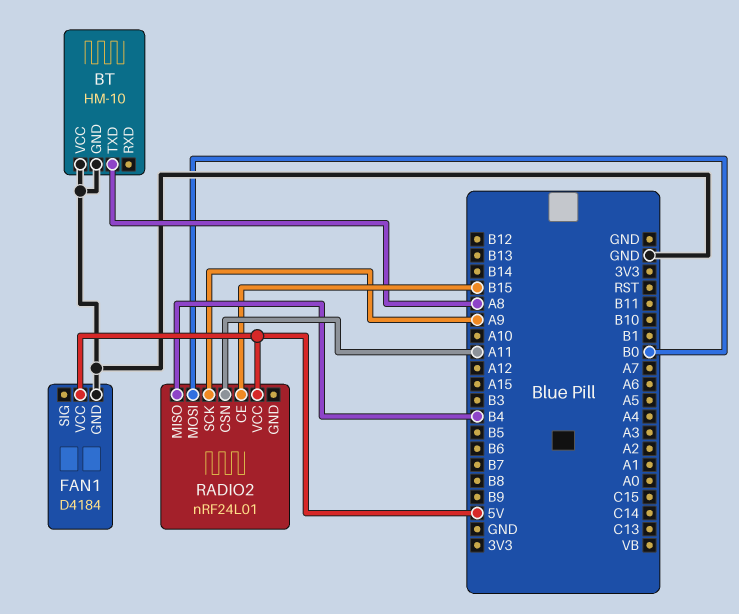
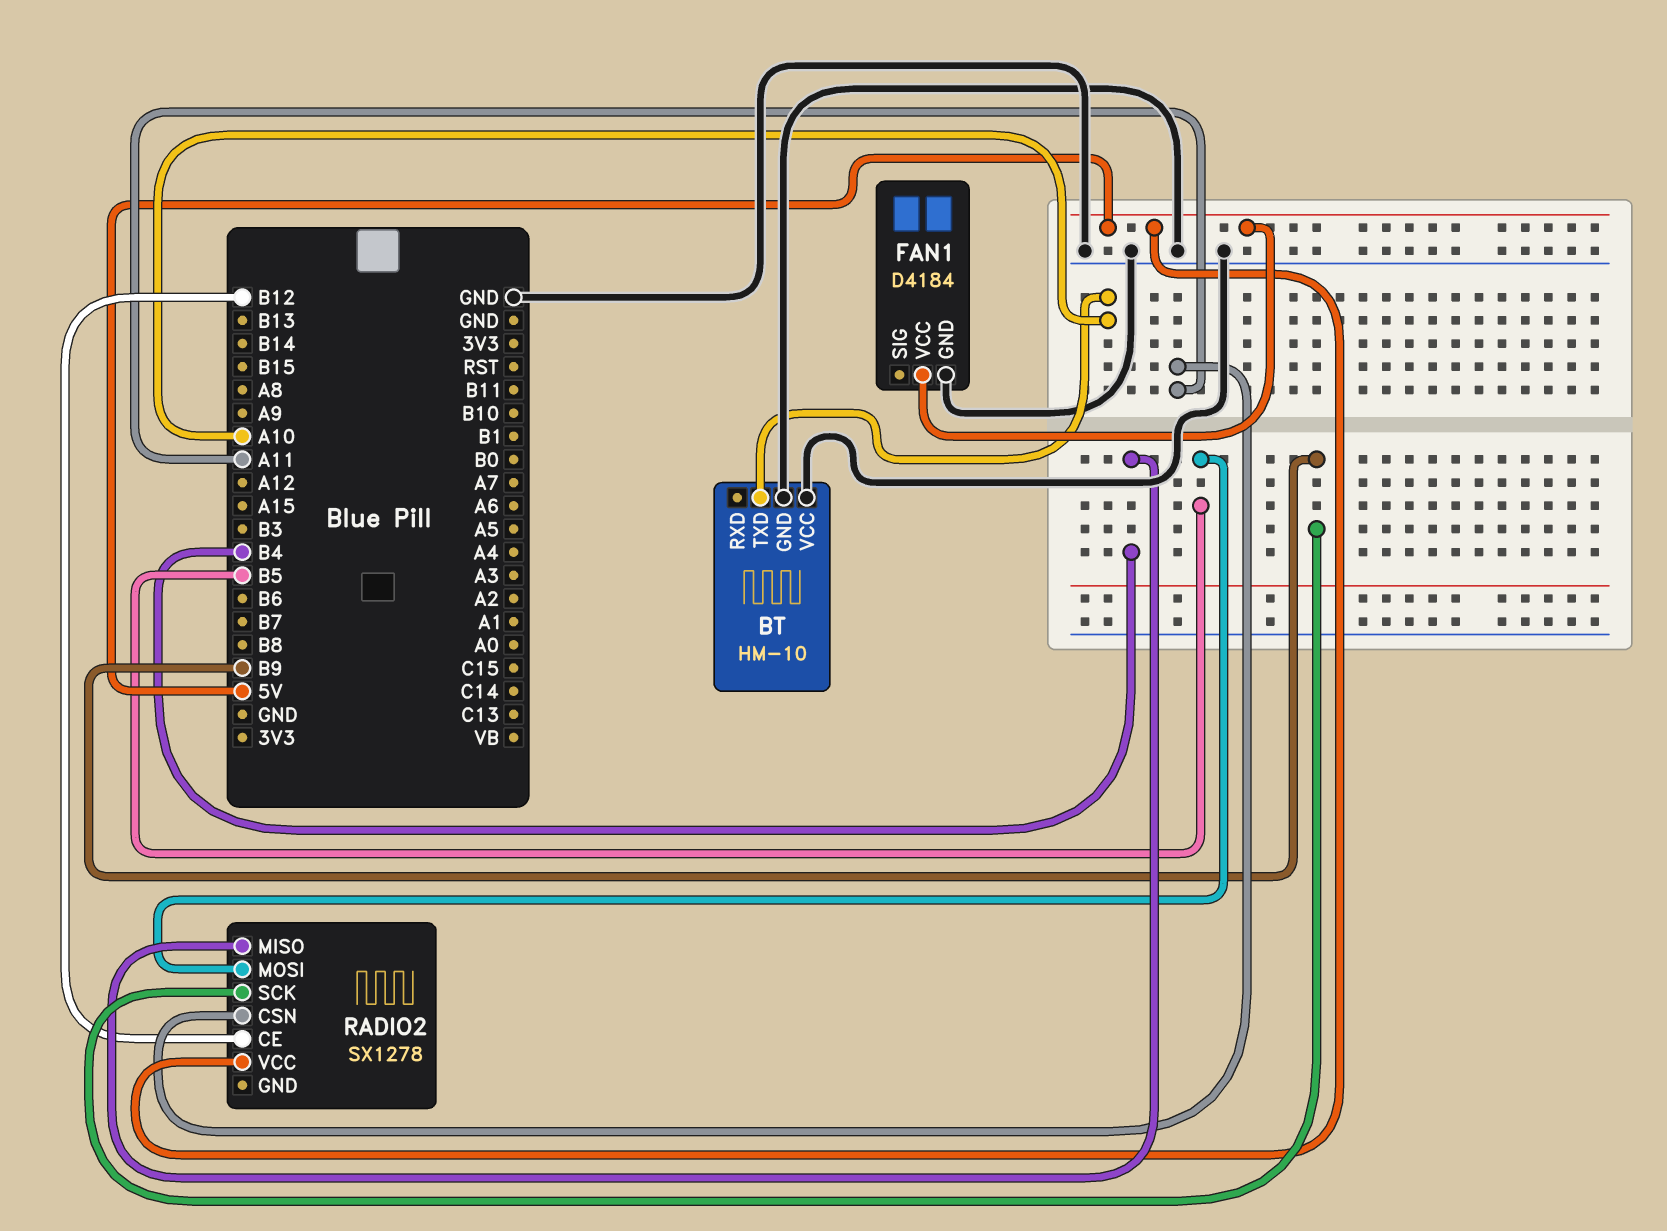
BT pin TXD: A8 -> A10
RADIO2: nRF24L01 -> SX1278
RADIO2 pin CE: B15 -> B12
RADIO2 pin MOSI: B0 -> B5
RADIO2 pin SCK: A9 -> B9

